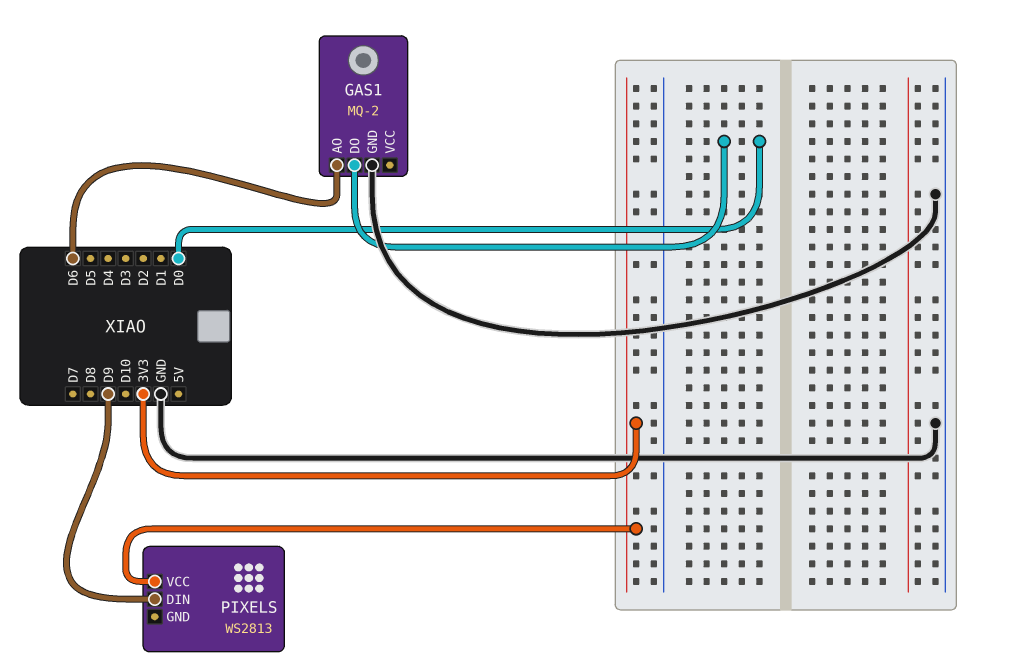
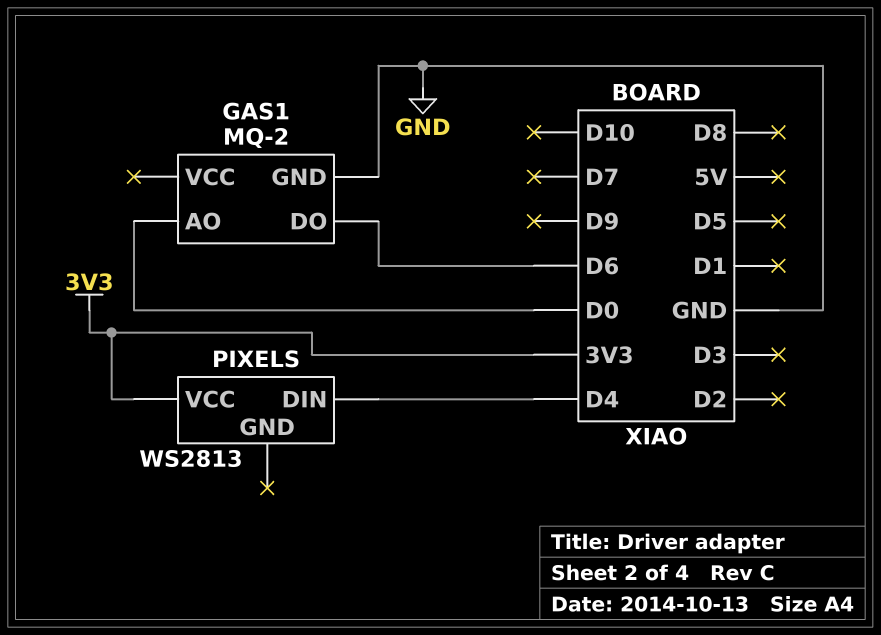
GAS1 pin AO: D6 -> D0
GAS1 pin DO: D0 -> D6
PIXELS pin DIN: D9 -> D4

